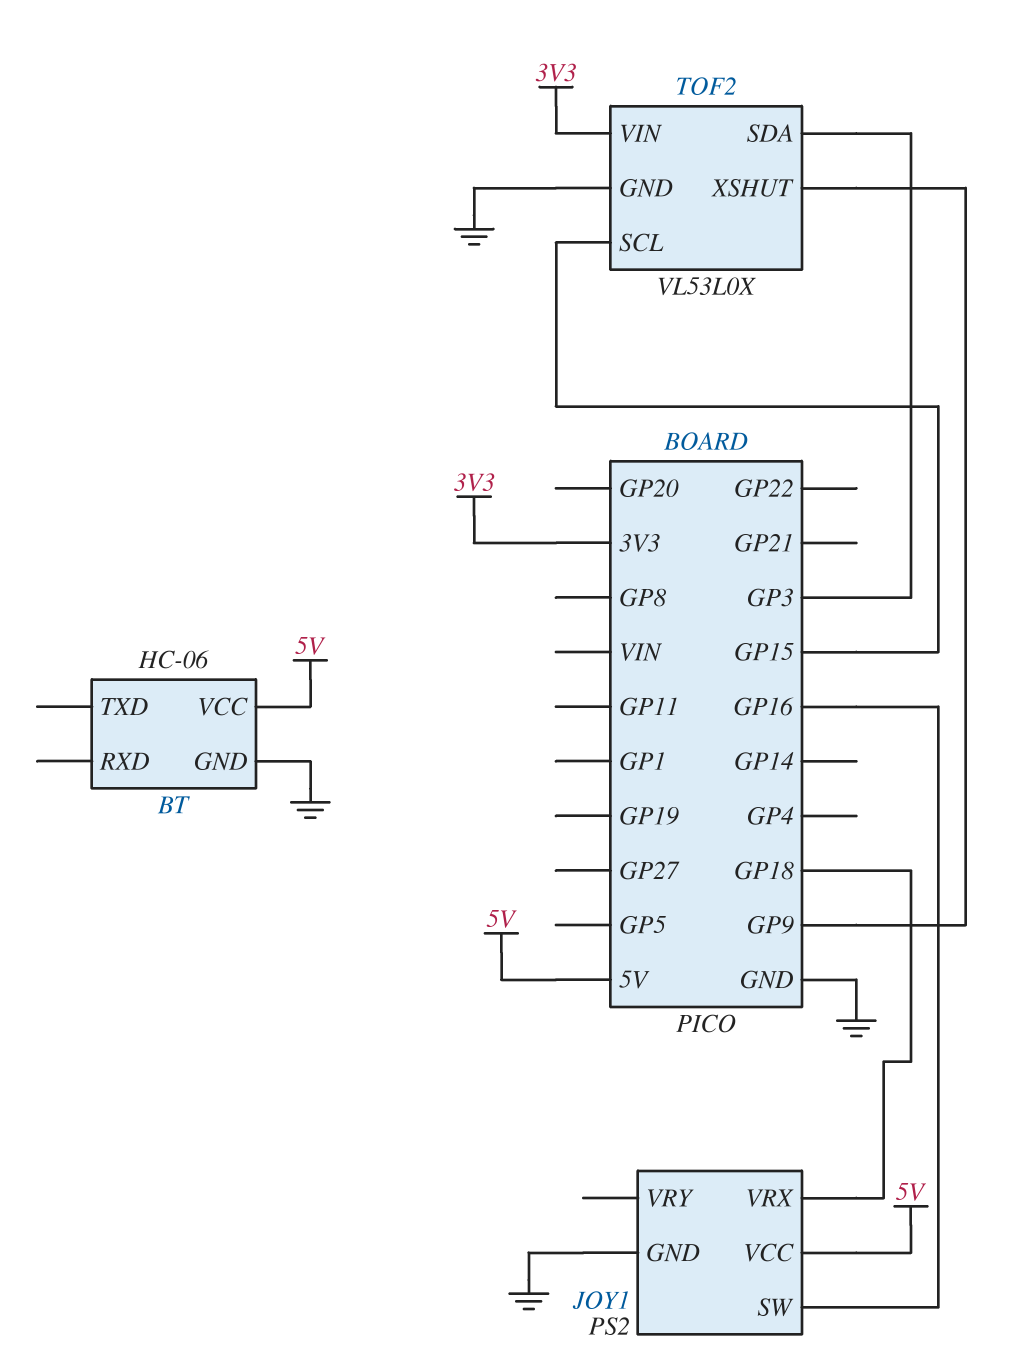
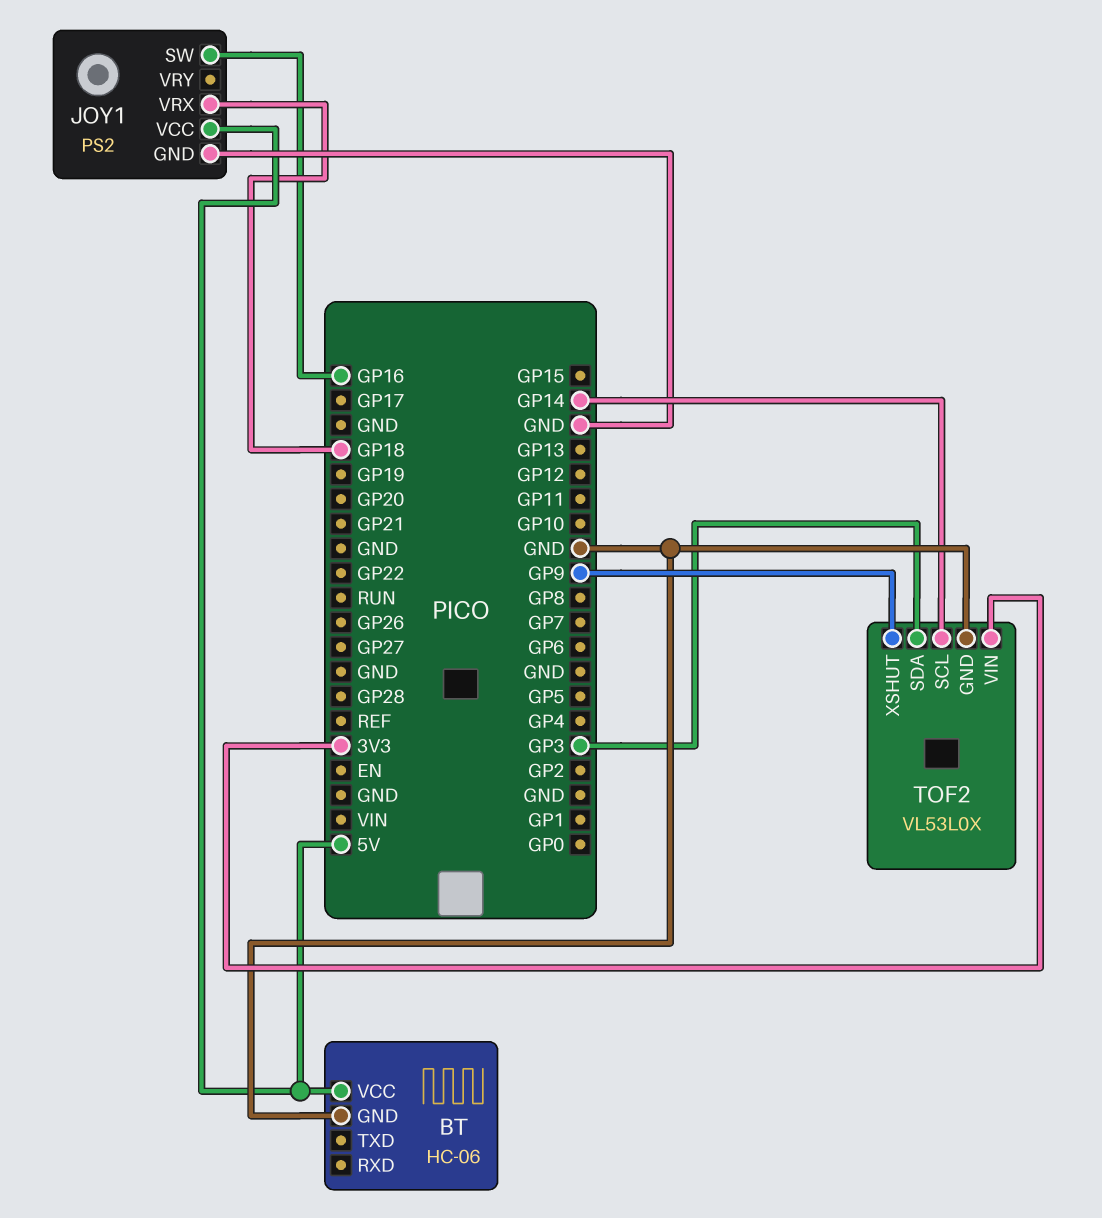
TOF2 pin SCL: GP15 -> GP14

